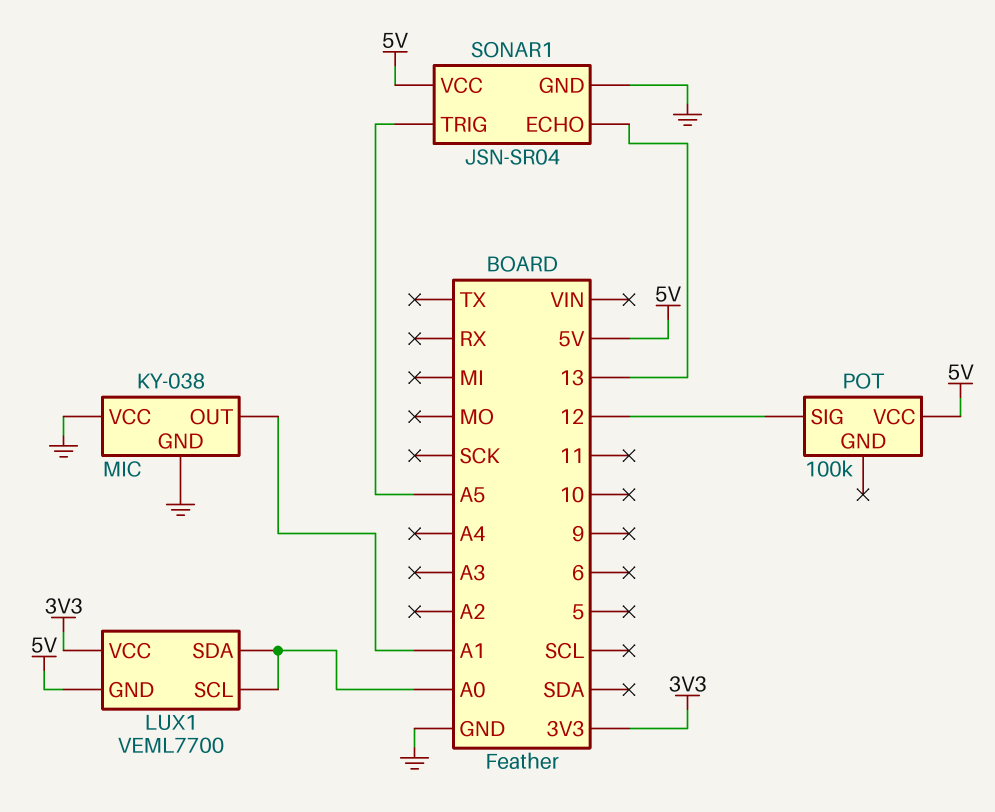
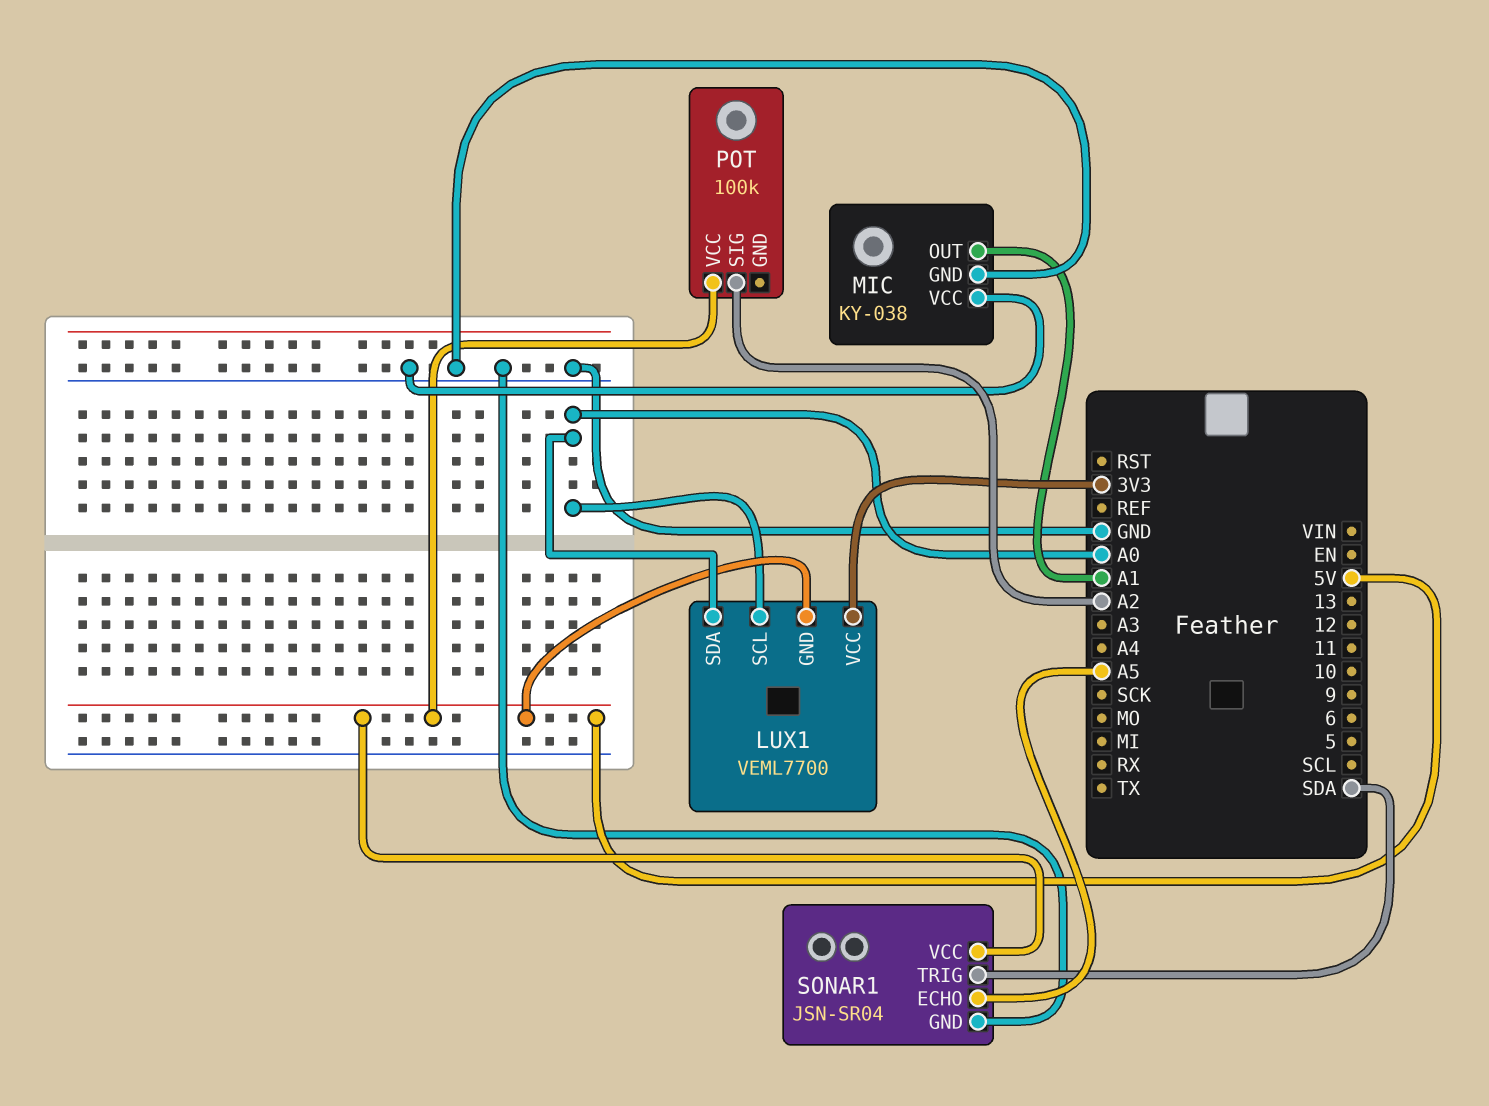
POT pin SIG: 12 -> A2
SONAR1 pin ECHO: 13 -> A5
SONAR1 pin TRIG: A5 -> SDA

